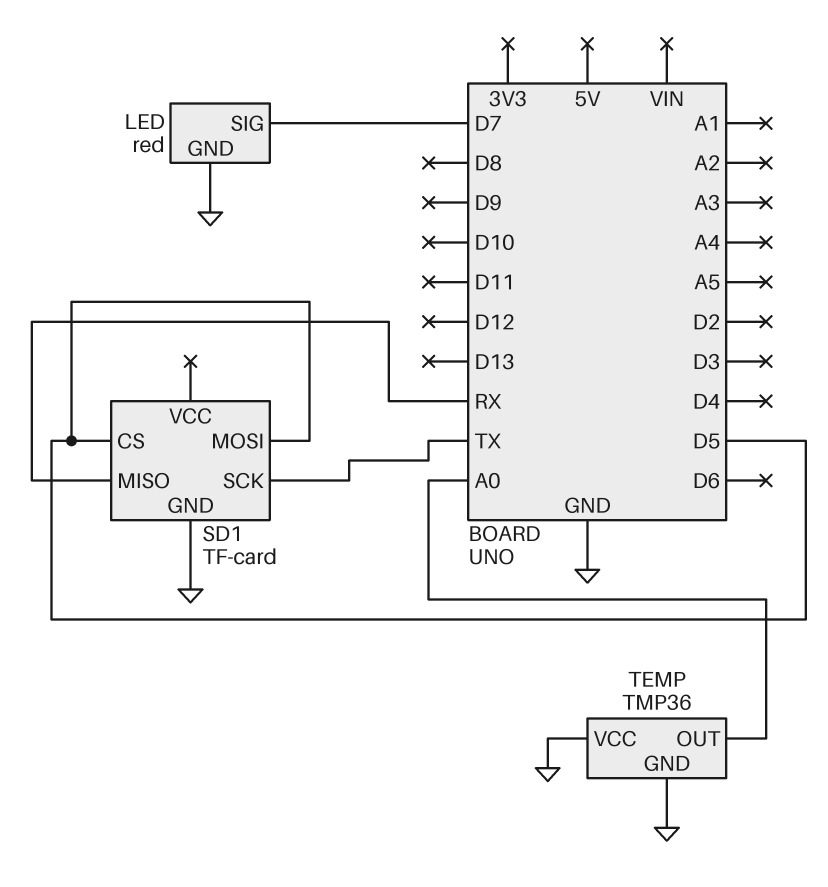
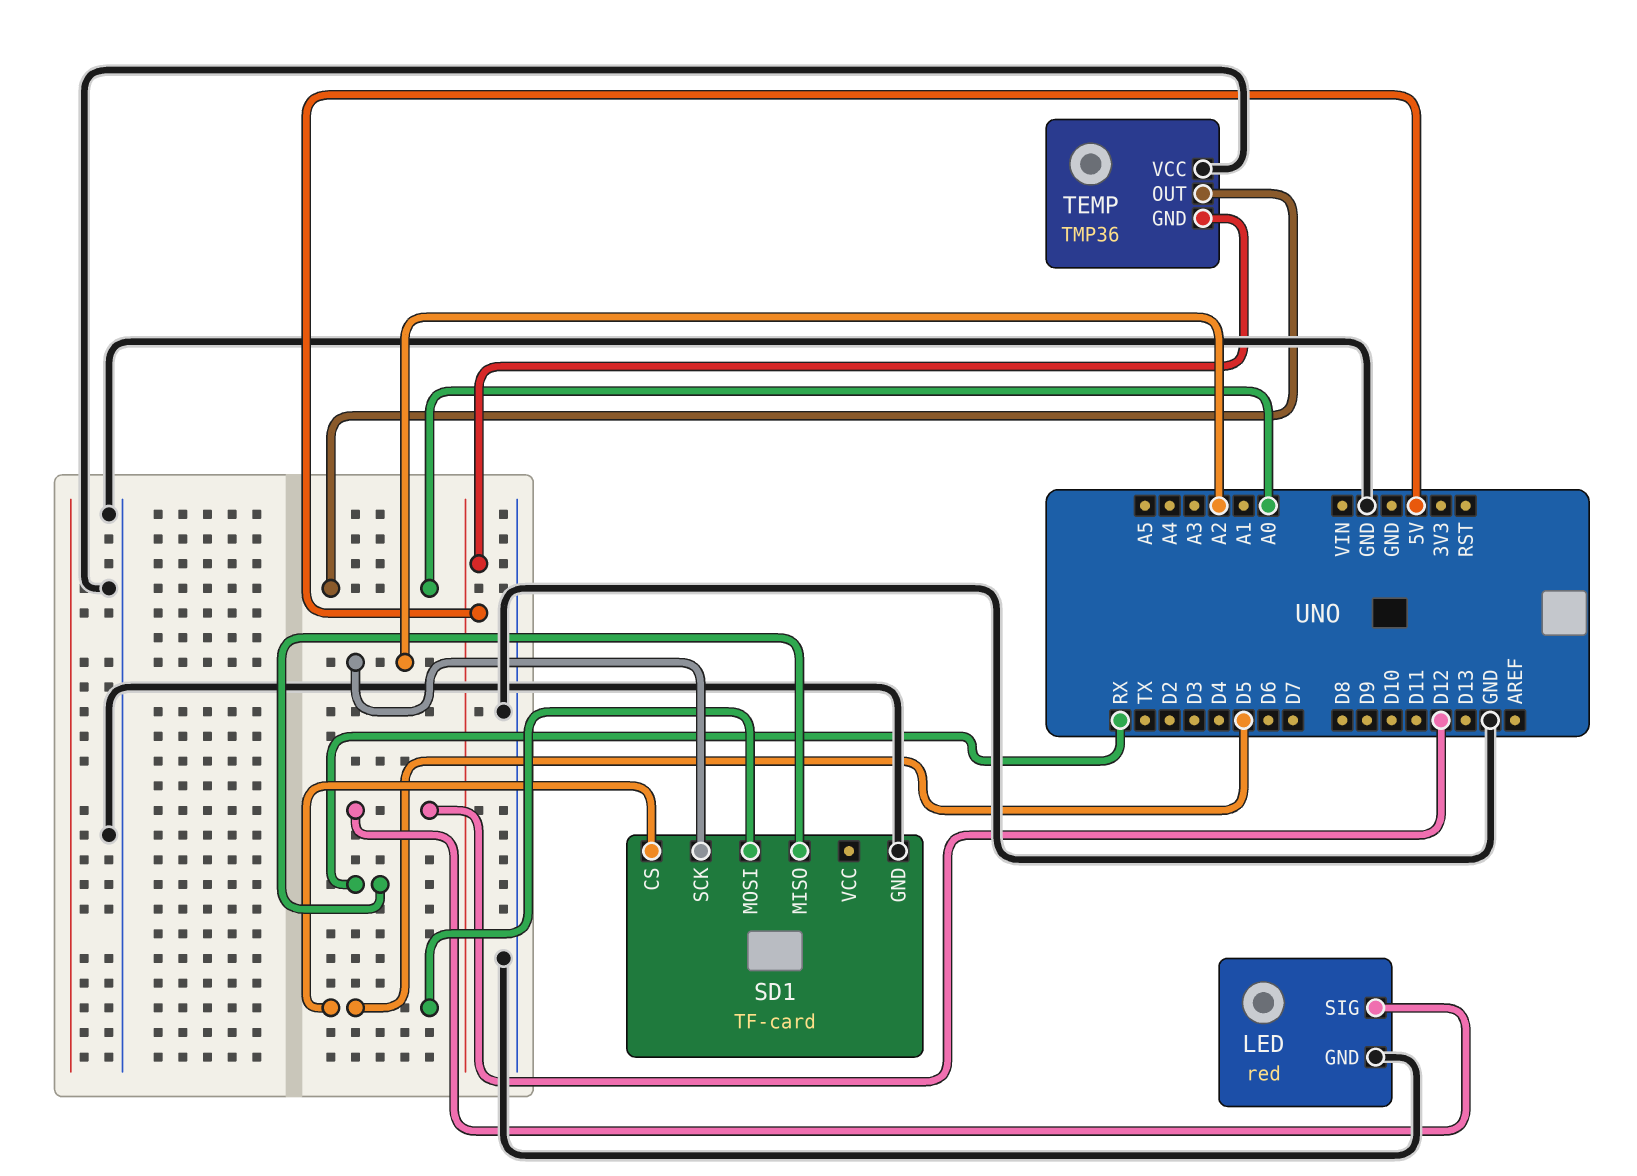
LED pin SIG: D7 -> D12
SD1 pin SCK: TX -> A2
TEMP pin GND: GND -> 5V

